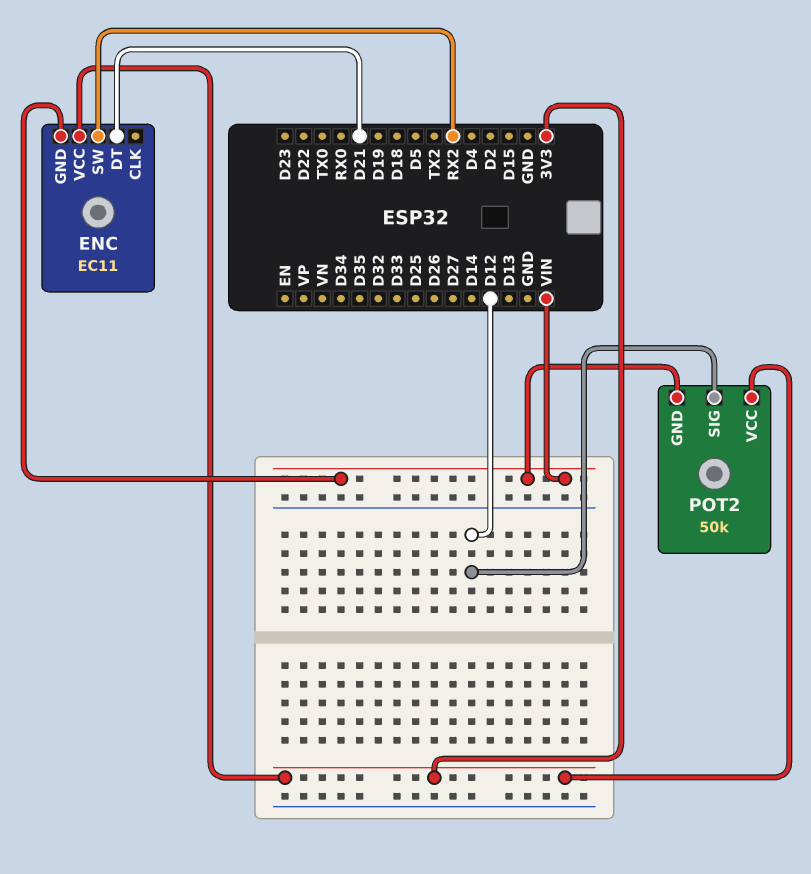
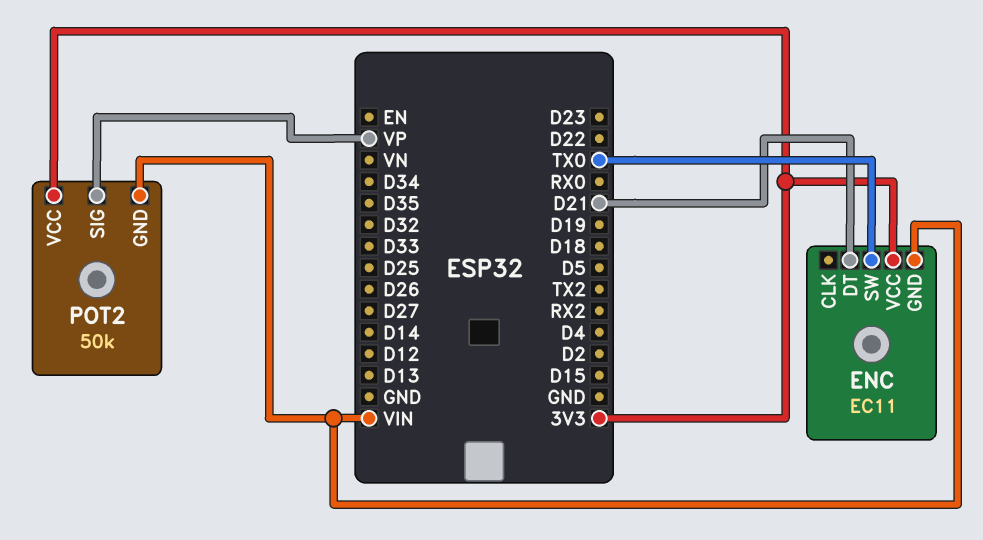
ENC pin SW: RX2 -> TX0
POT2 pin SIG: D12 -> VP

